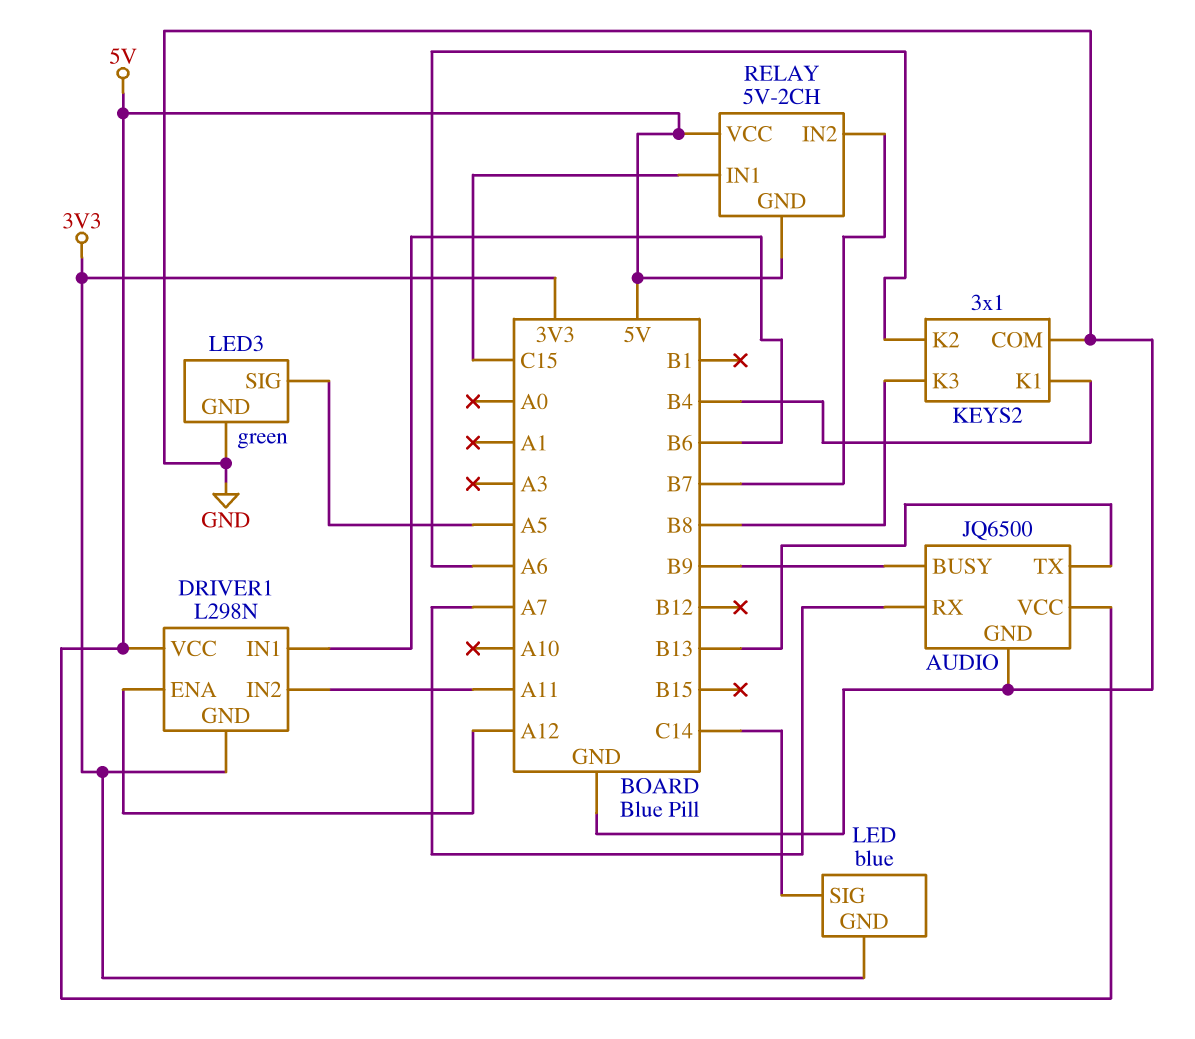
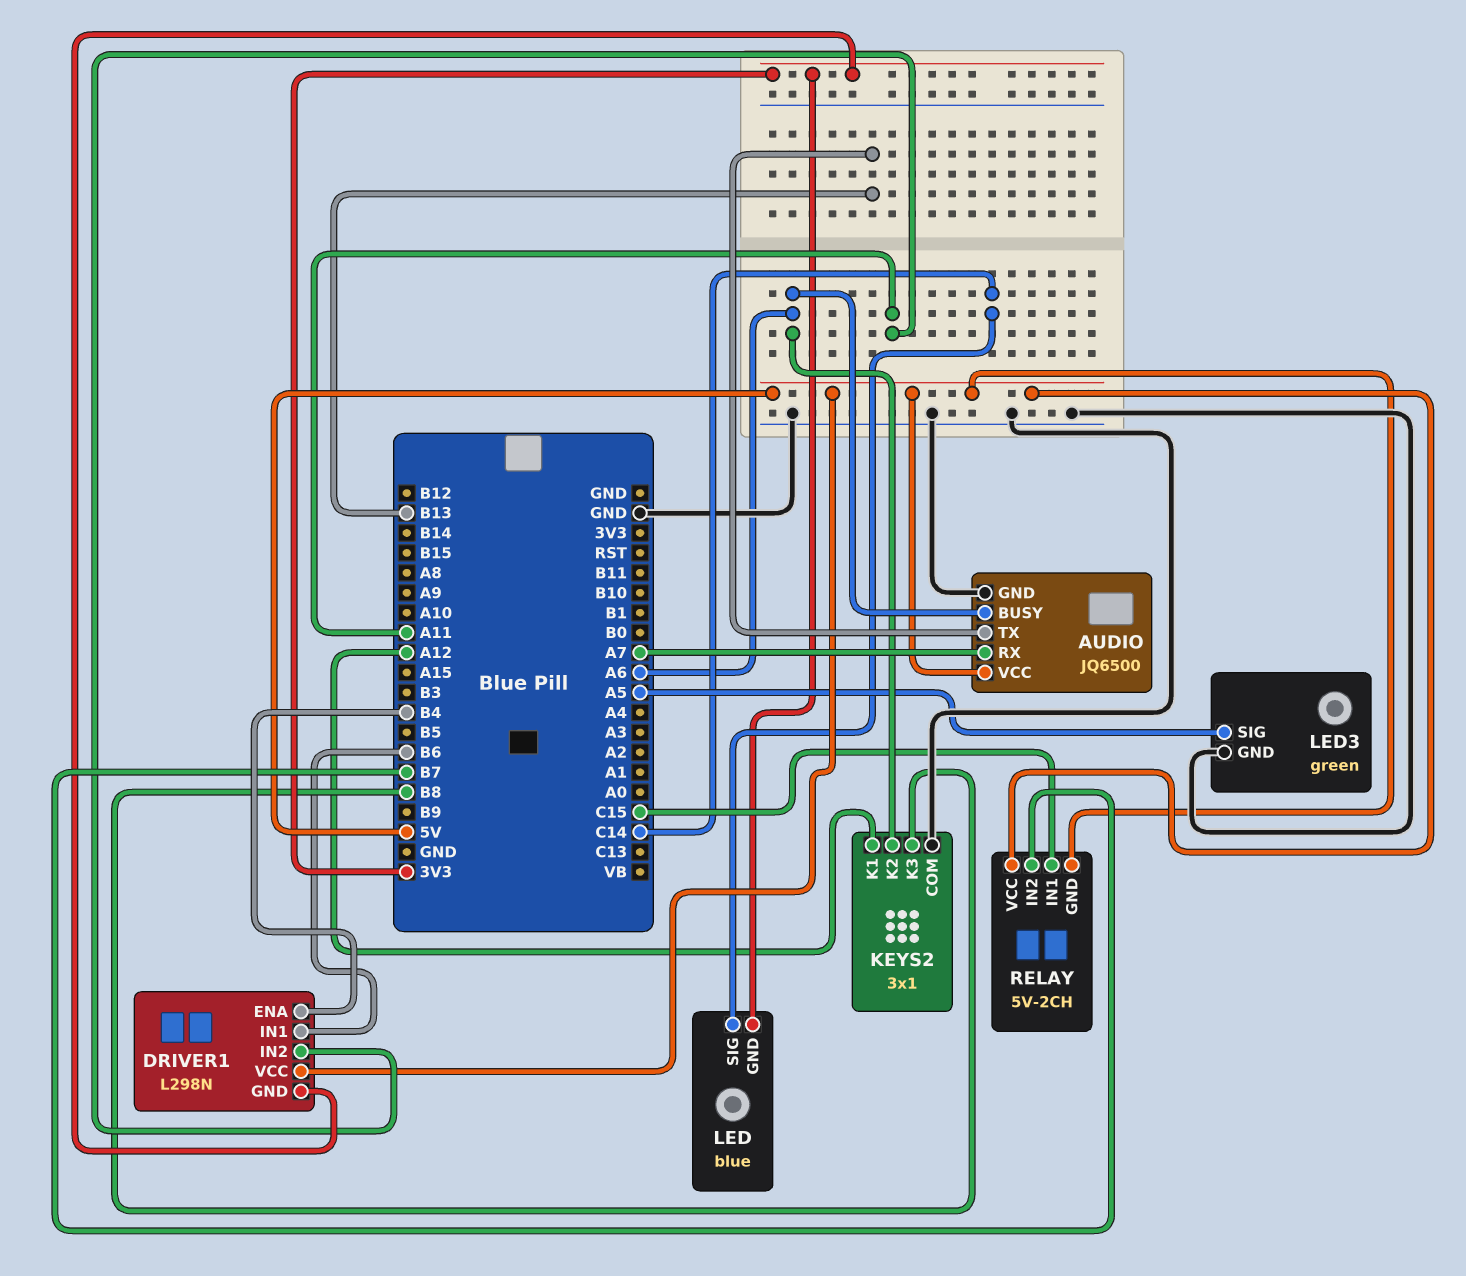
AUDIO pin BUSY: B9 -> A6
DRIVER1 pin ENA: A12 -> B4
KEYS2 pin K1: B4 -> A12

